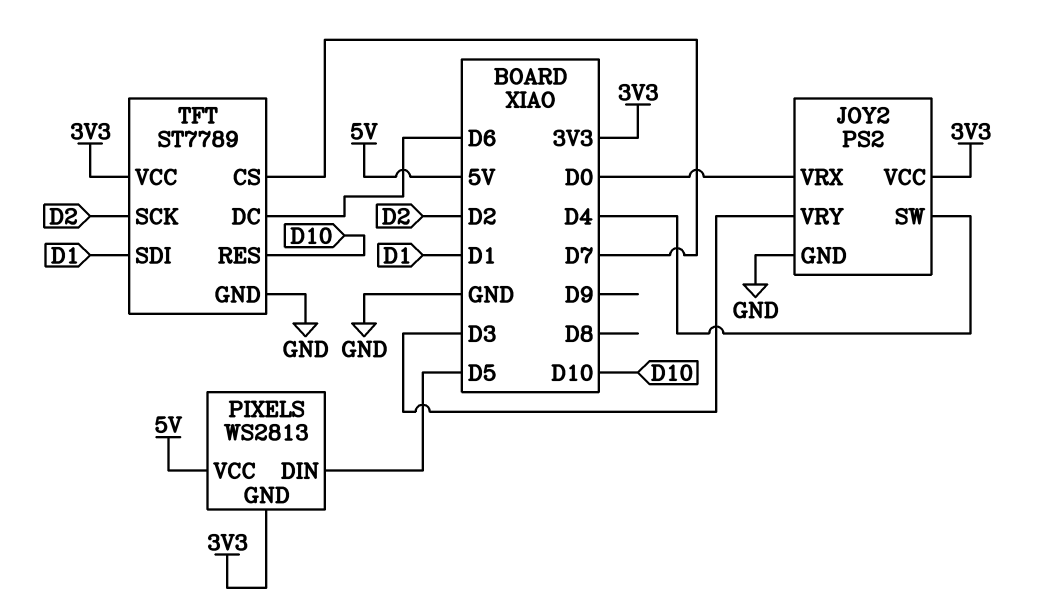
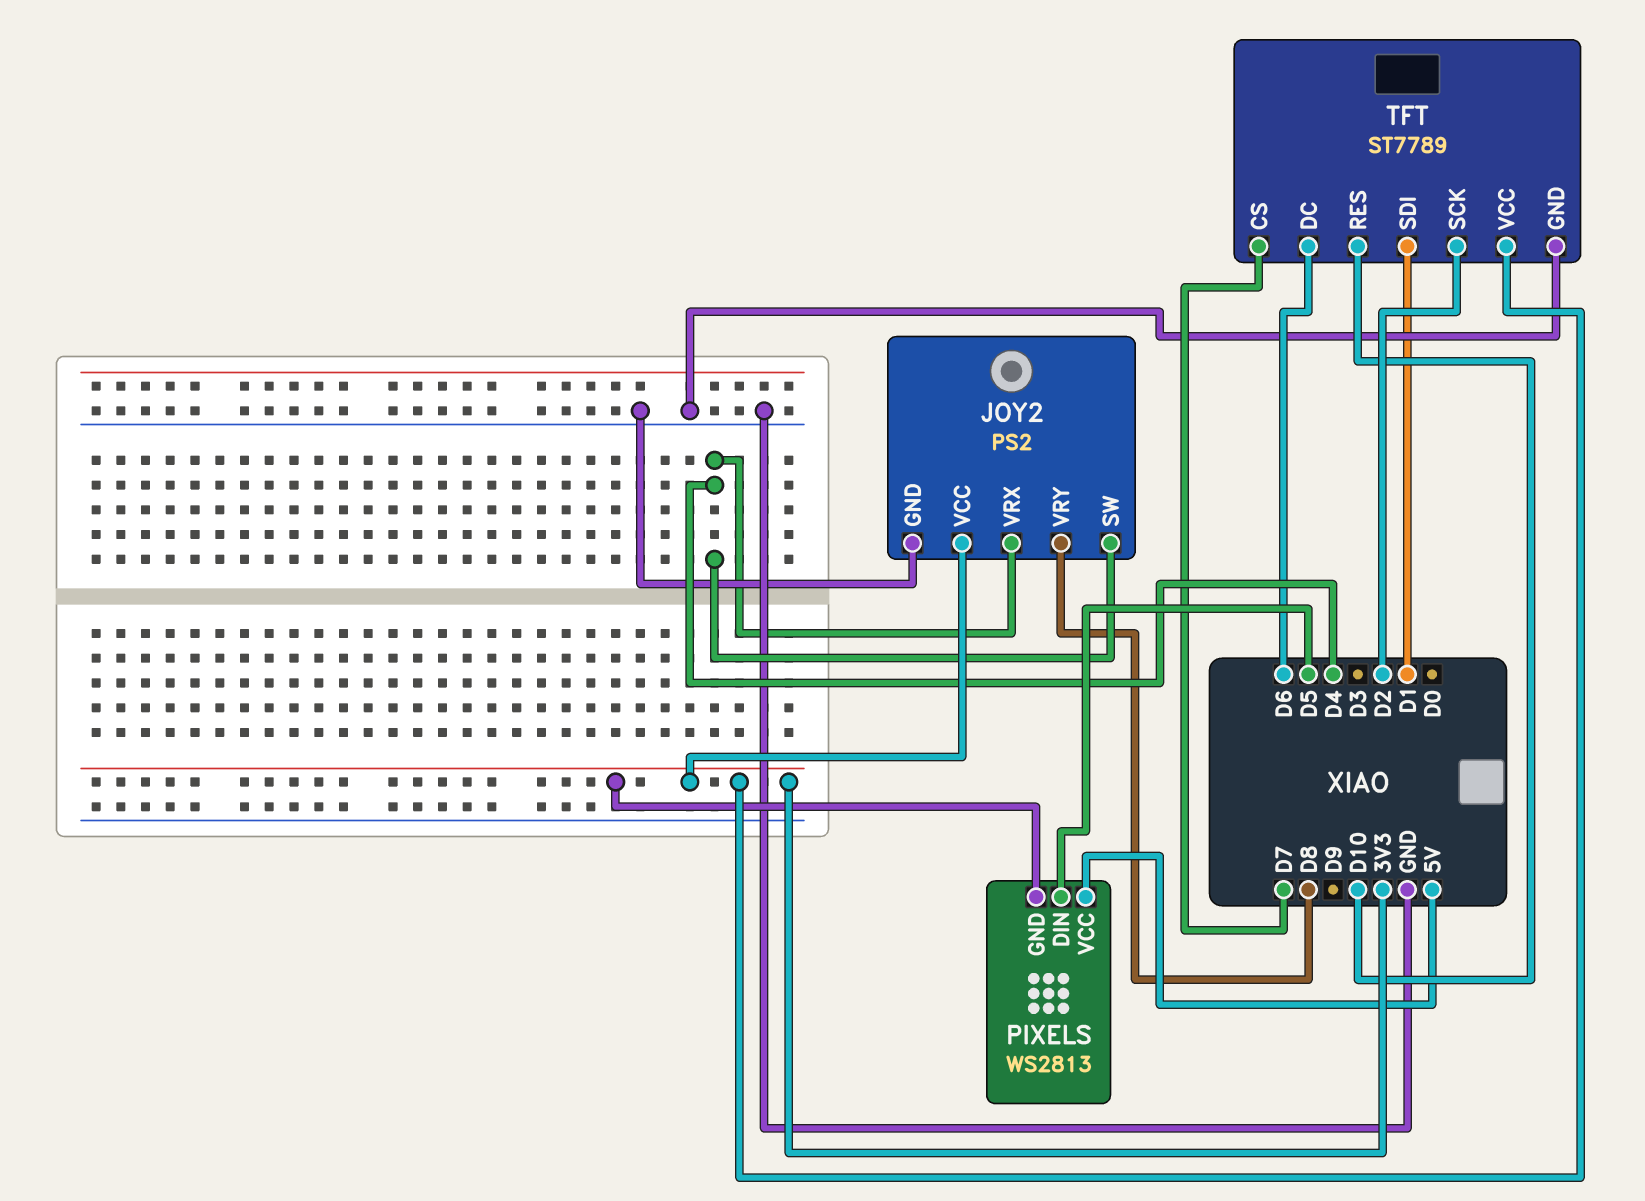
JOY2 pin VRX: D0 -> D4
JOY2 pin VRY: D3 -> D8

